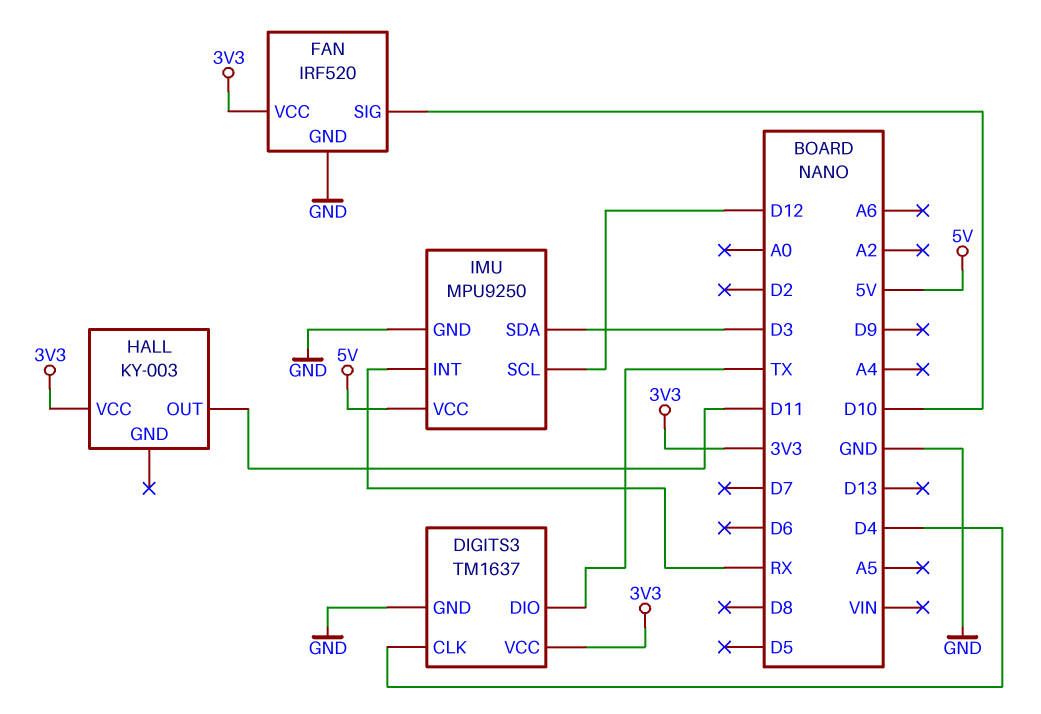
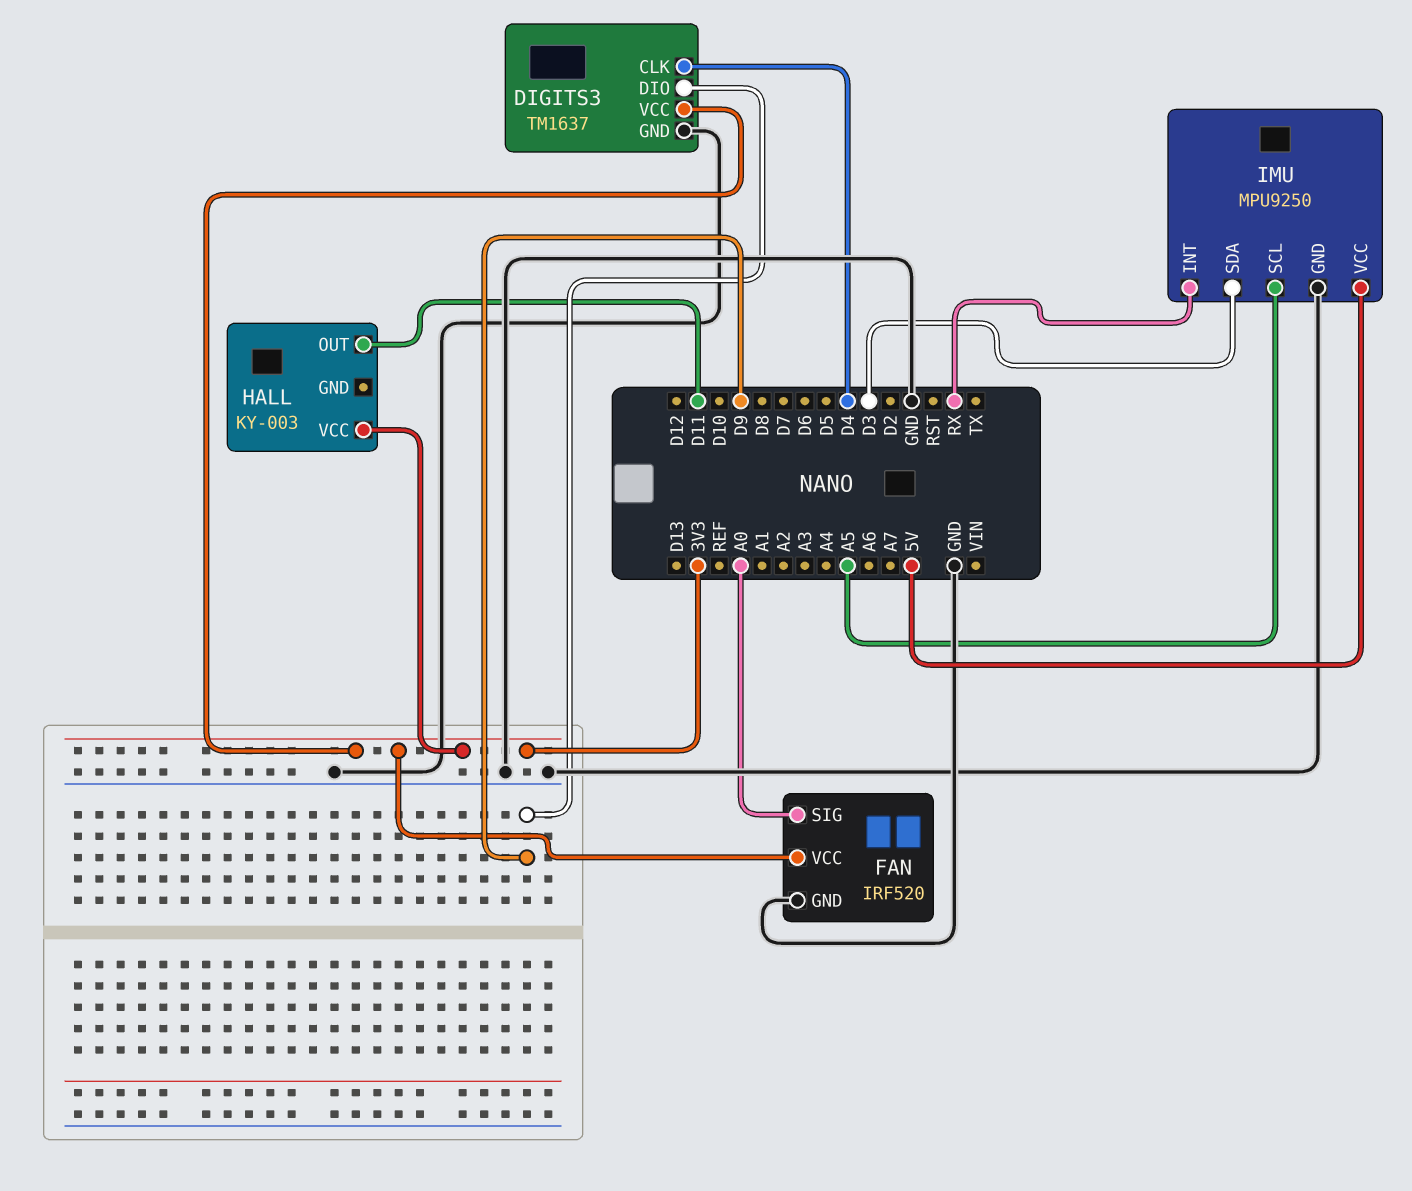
DIGITS3 pin DIO: TX -> D9
FAN pin SIG: D10 -> A0
IMU pin SCL: D12 -> A5

